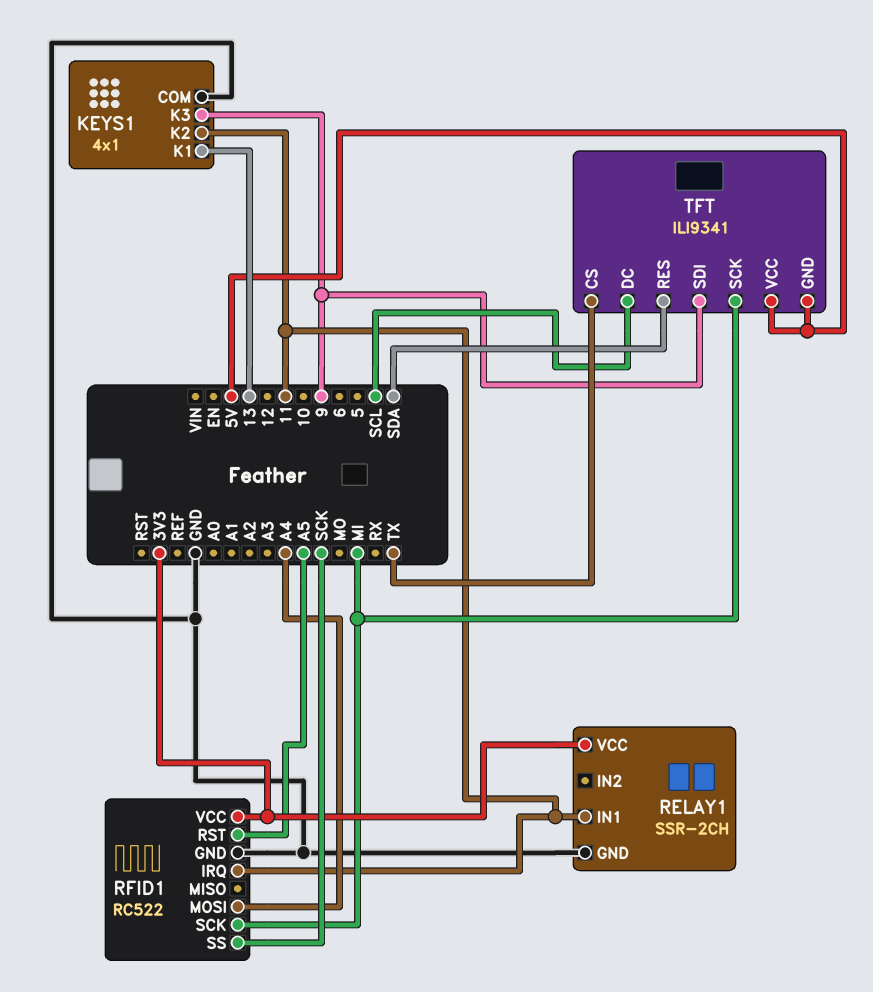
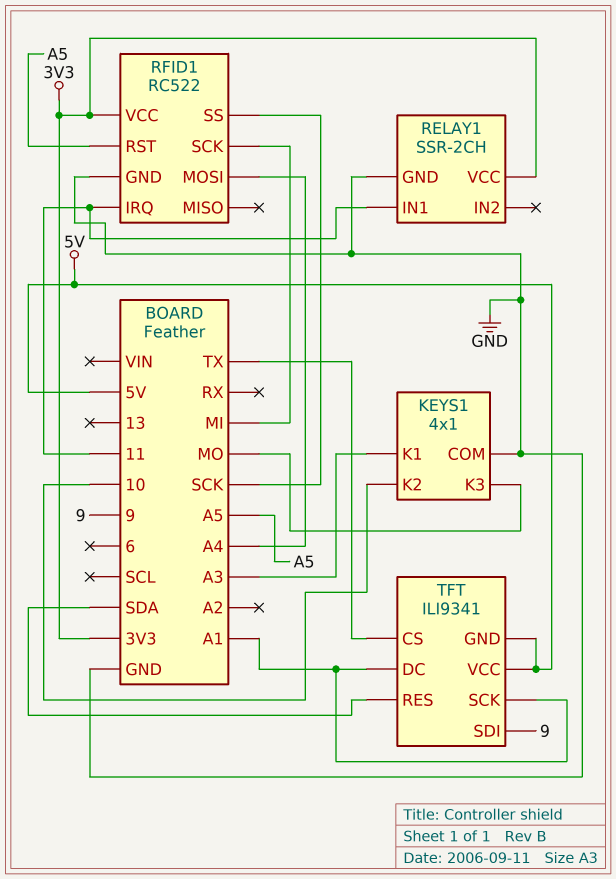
KEYS1 pin K1: 13 -> A3
KEYS1 pin K2: 11 -> 10
KEYS1 pin K3: 9 -> MO
TFT pin DC: SCL -> A1
TFT pin SCK: MI -> A1

